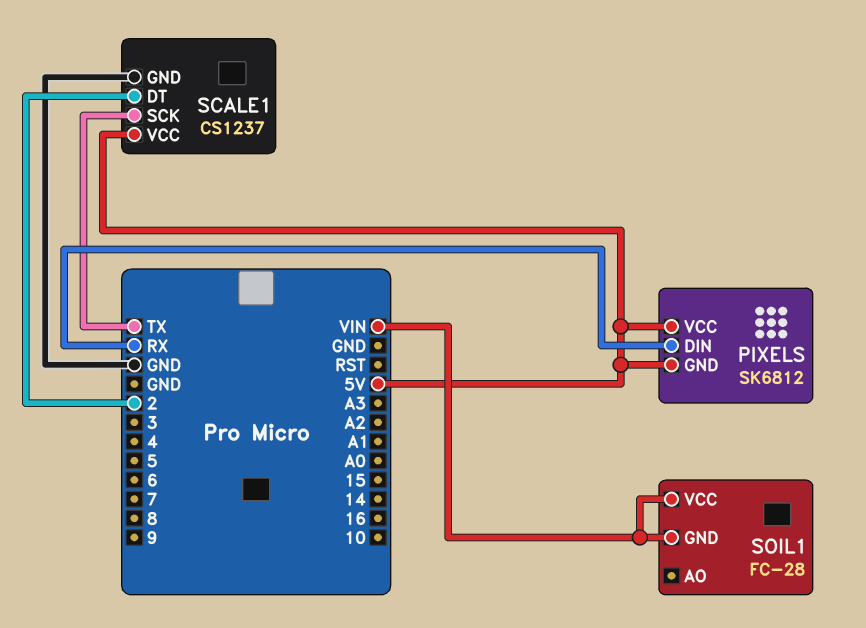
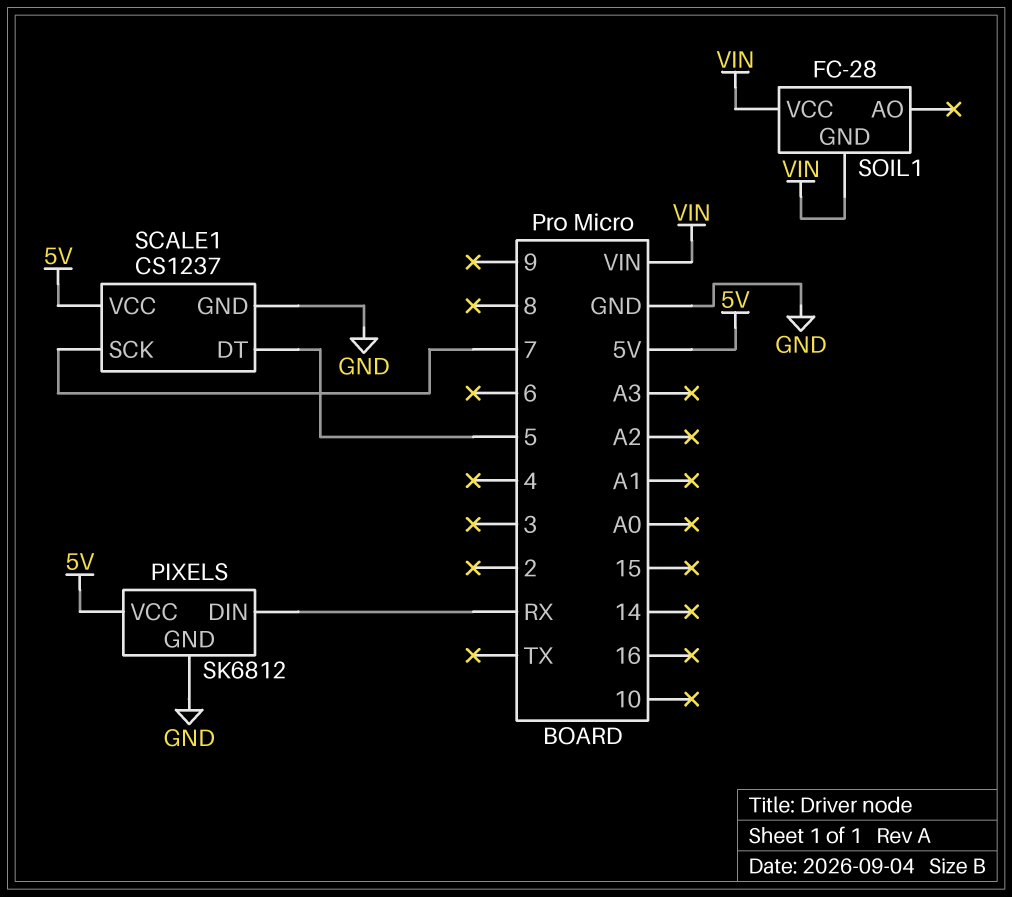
PIXELS pin GND: 5V -> GND
SCALE1 pin DT: 2 -> 5
SCALE1 pin SCK: TX -> 7

